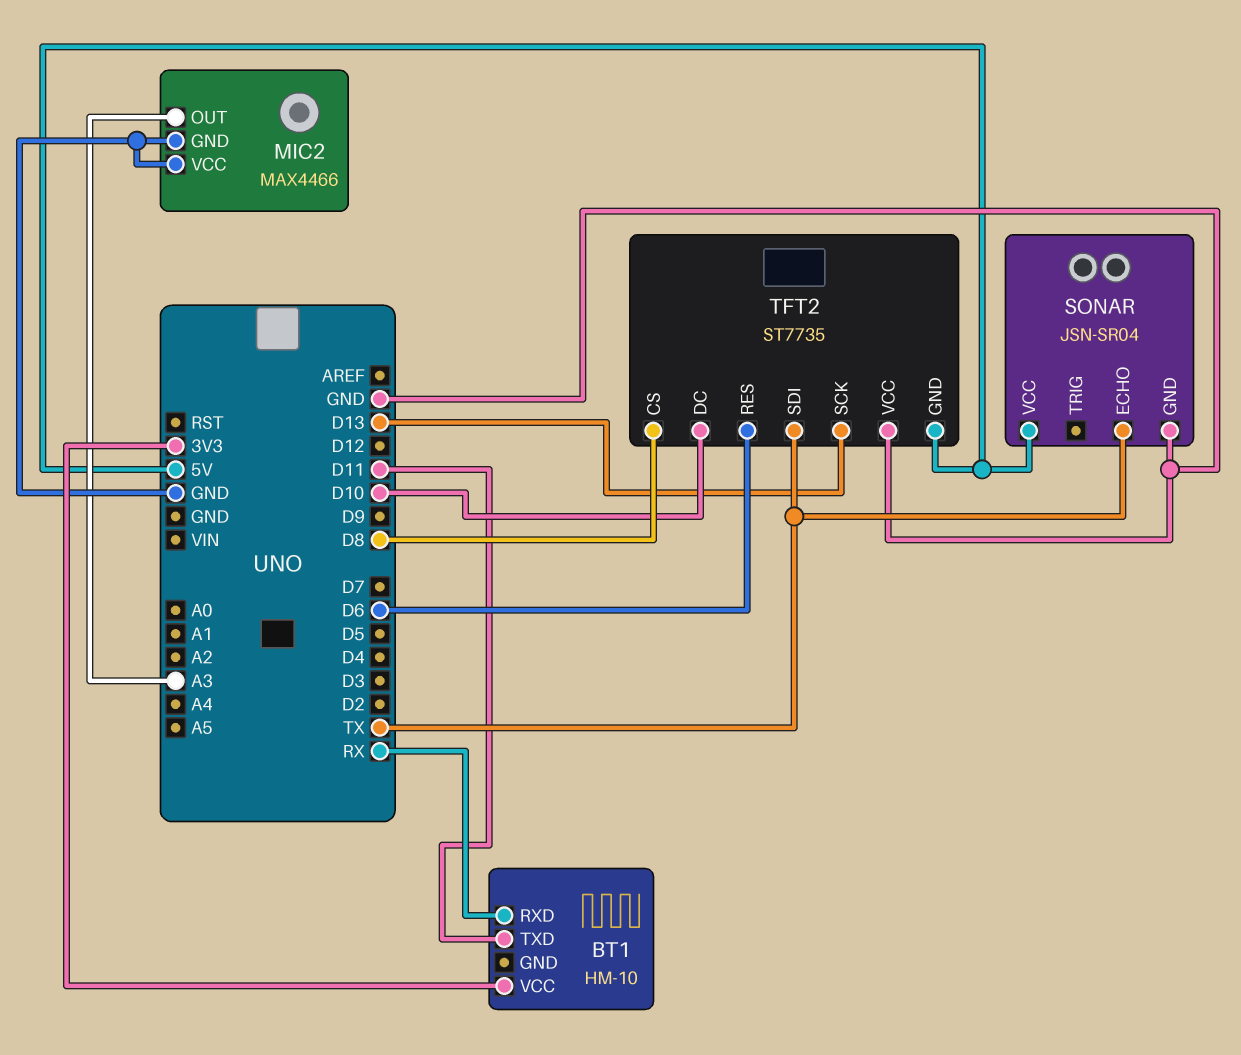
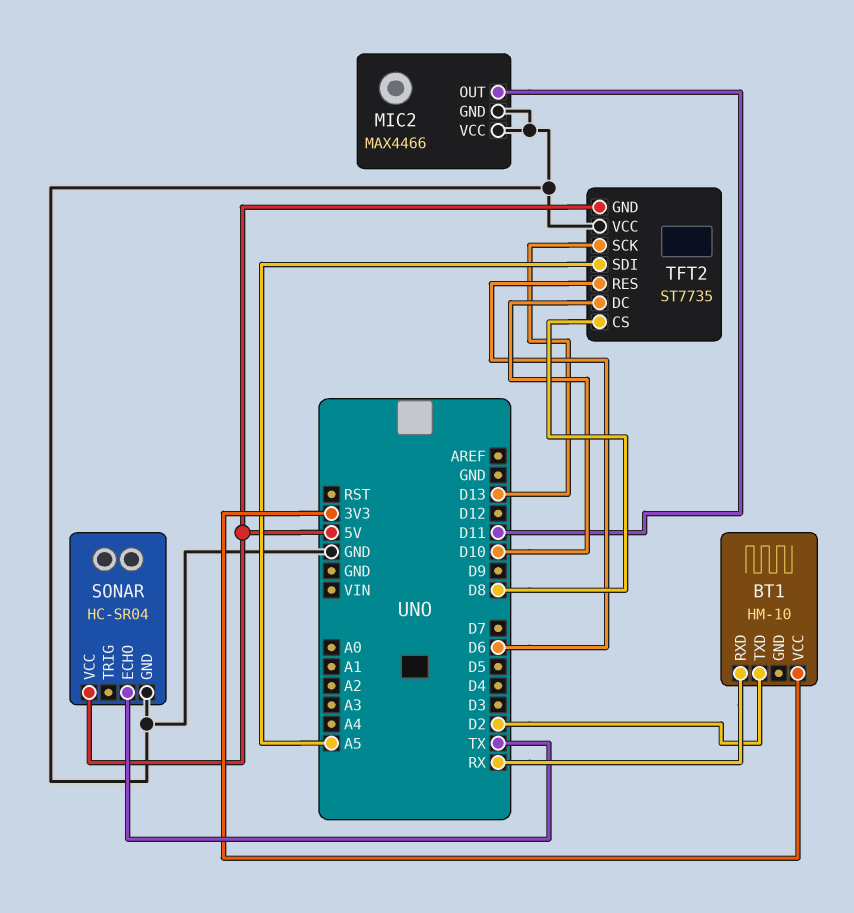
BT1 pin TXD: D11 -> D2
MIC2 pin OUT: A3 -> D11
SONAR: JSN-SR04 -> HC-SR04
TFT2 pin SDI: TX -> A5

